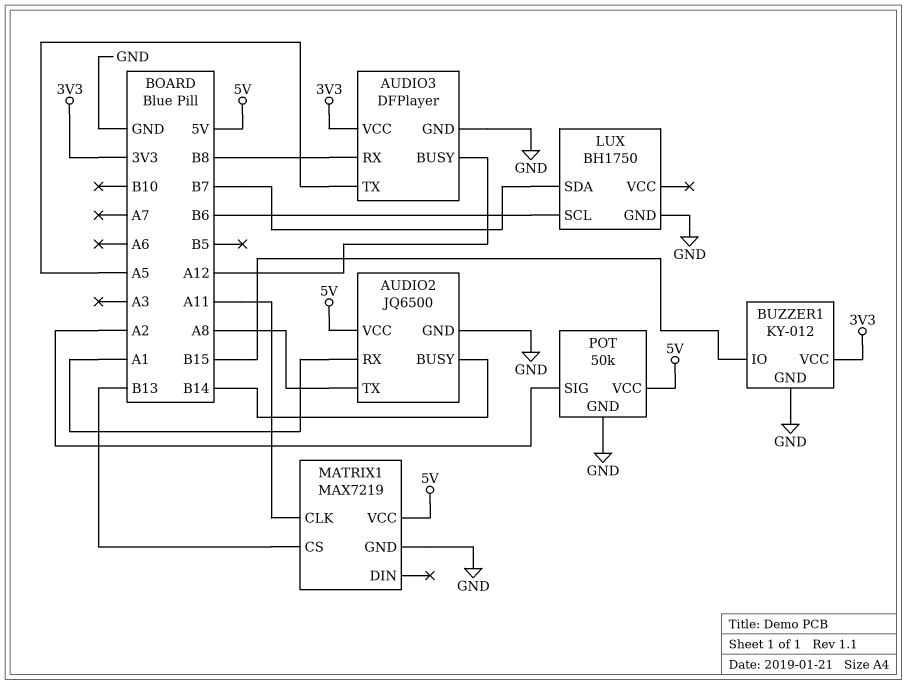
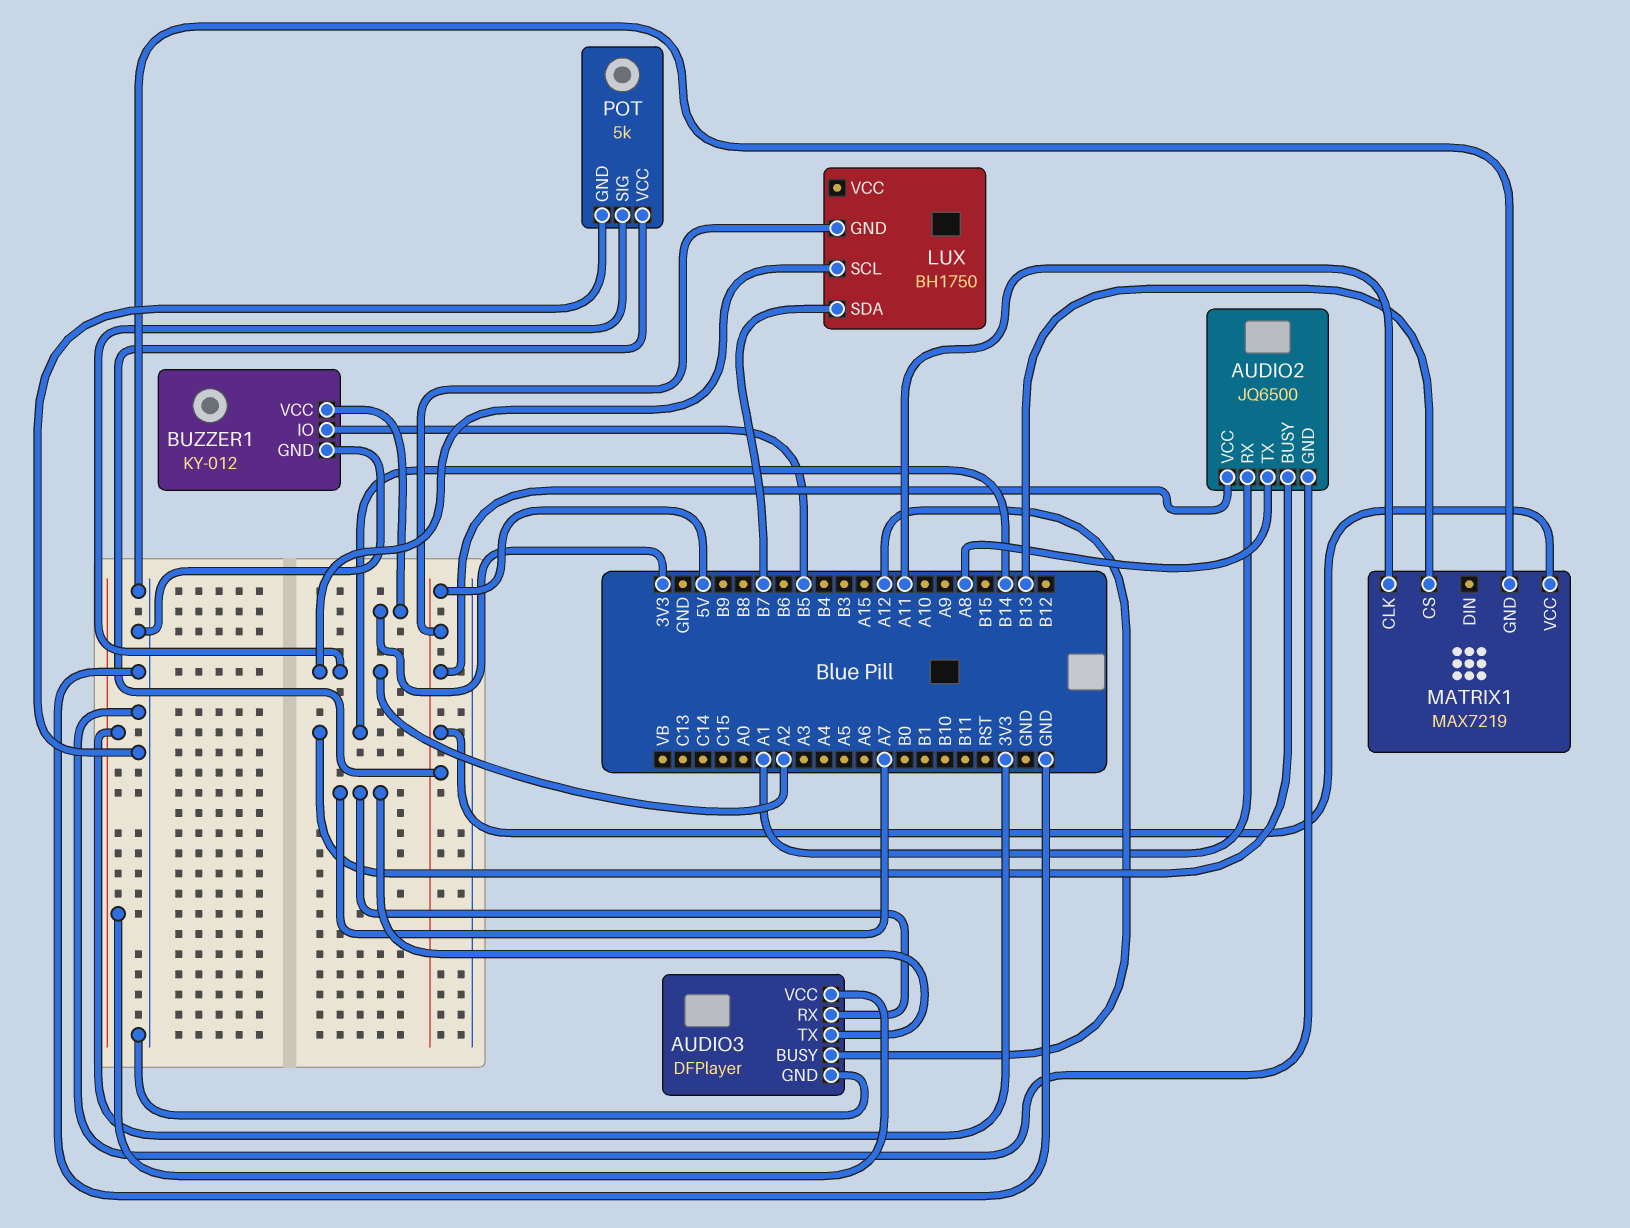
AUDIO3 pin RX: B8 -> A7
AUDIO3 pin TX: A5 -> A7
BUZZER1 pin IO: B15 -> B5
LUX pin GND: GND -> 5V
LUX pin SCL: B6 -> A2
POT: 50k -> 5k

